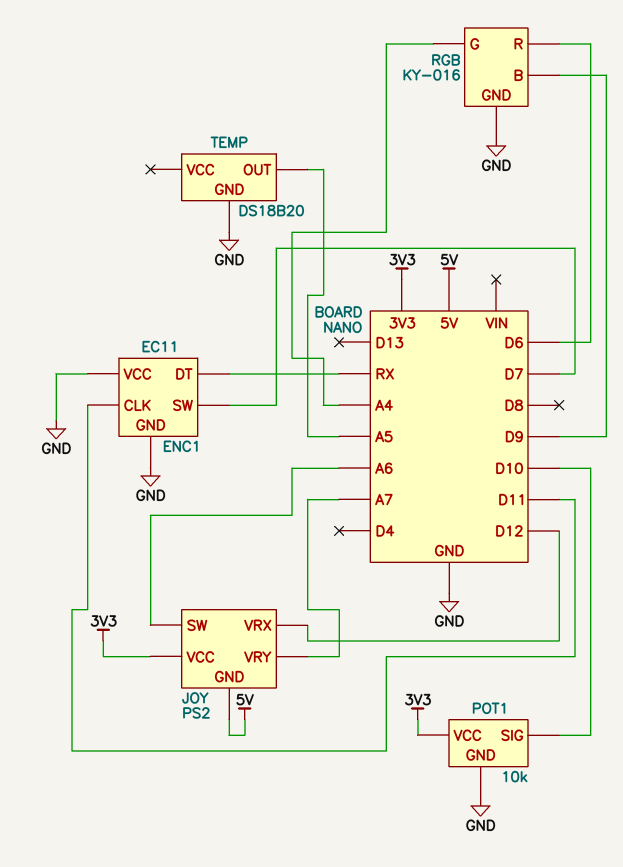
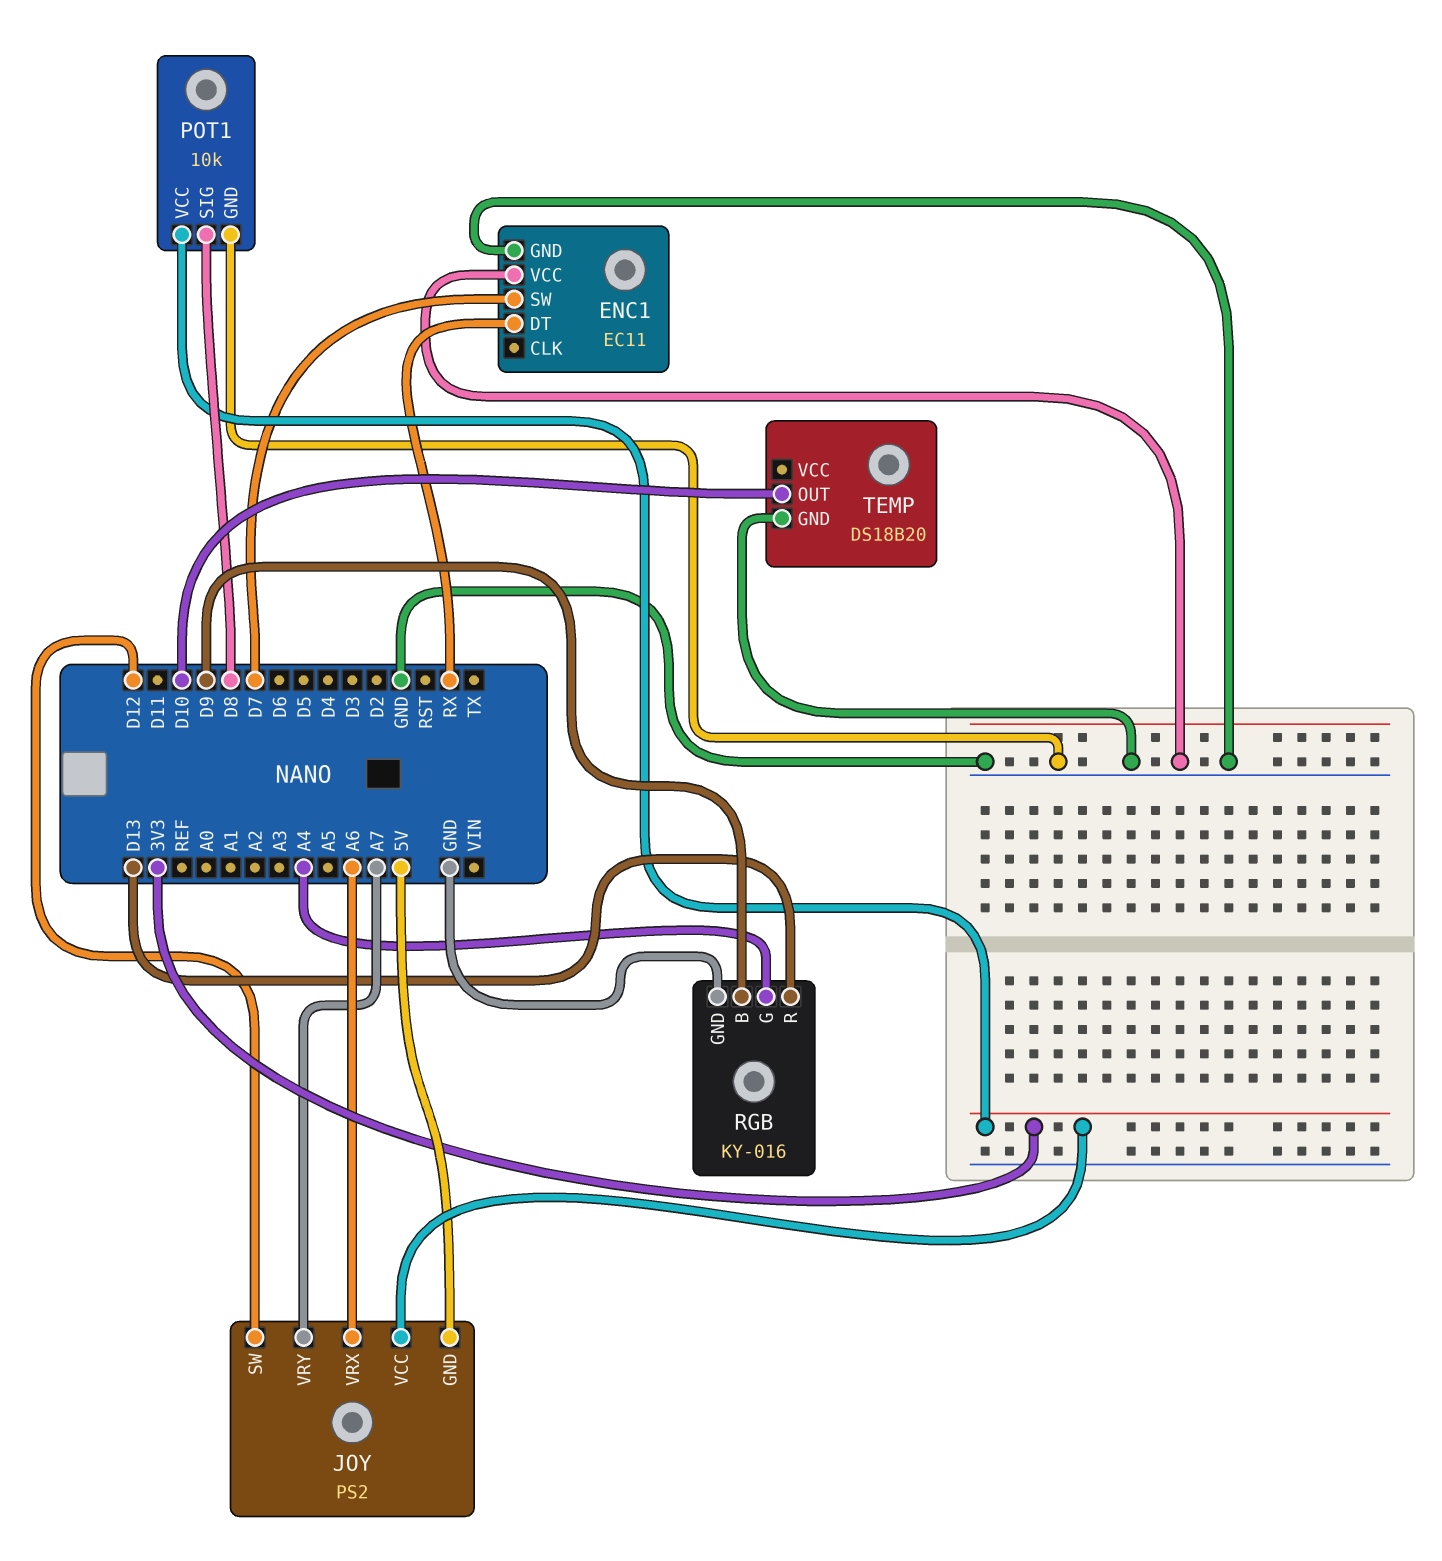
ENC1 pin CLK: D11 -> none
JOY pin SW: A6 -> D12
JOY pin VRX: D12 -> A6
POT1 pin SIG: D10 -> D8
RGB pin R: D6 -> D13
TEMP pin OUT: A5 -> D10

